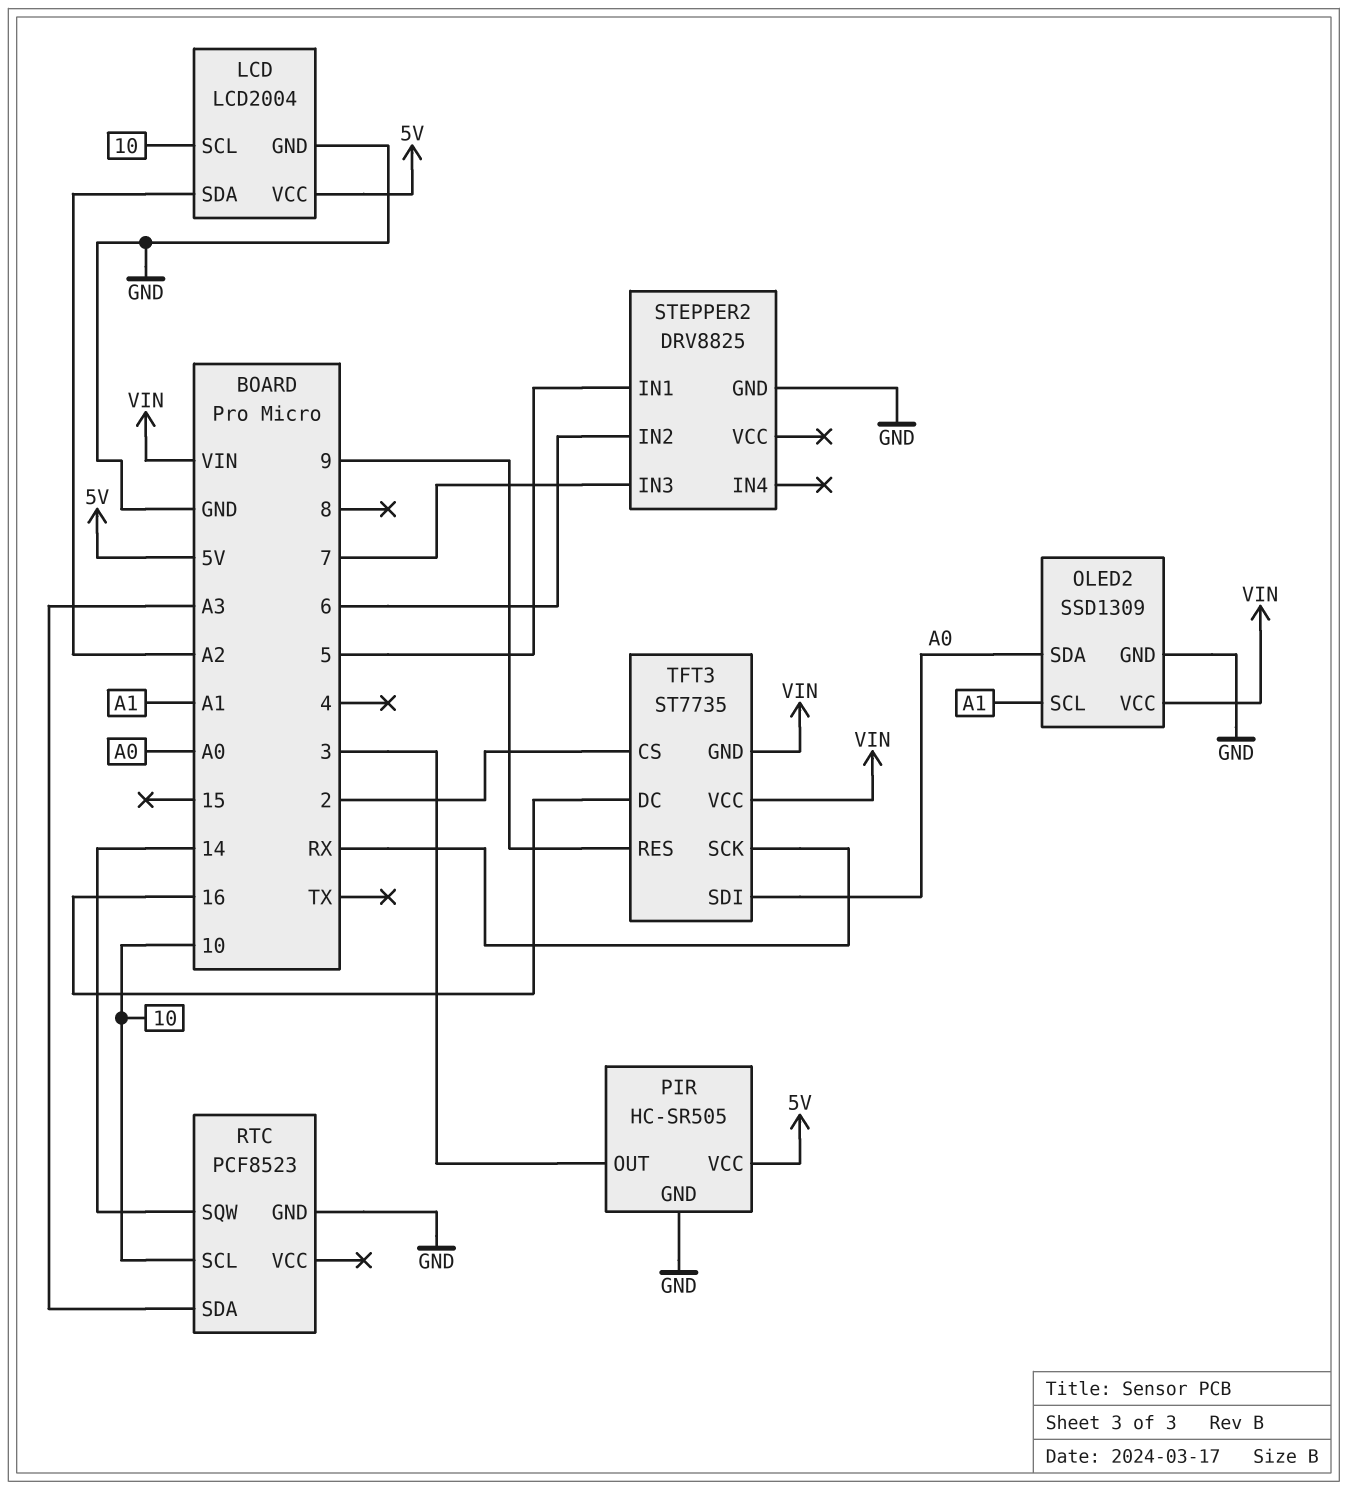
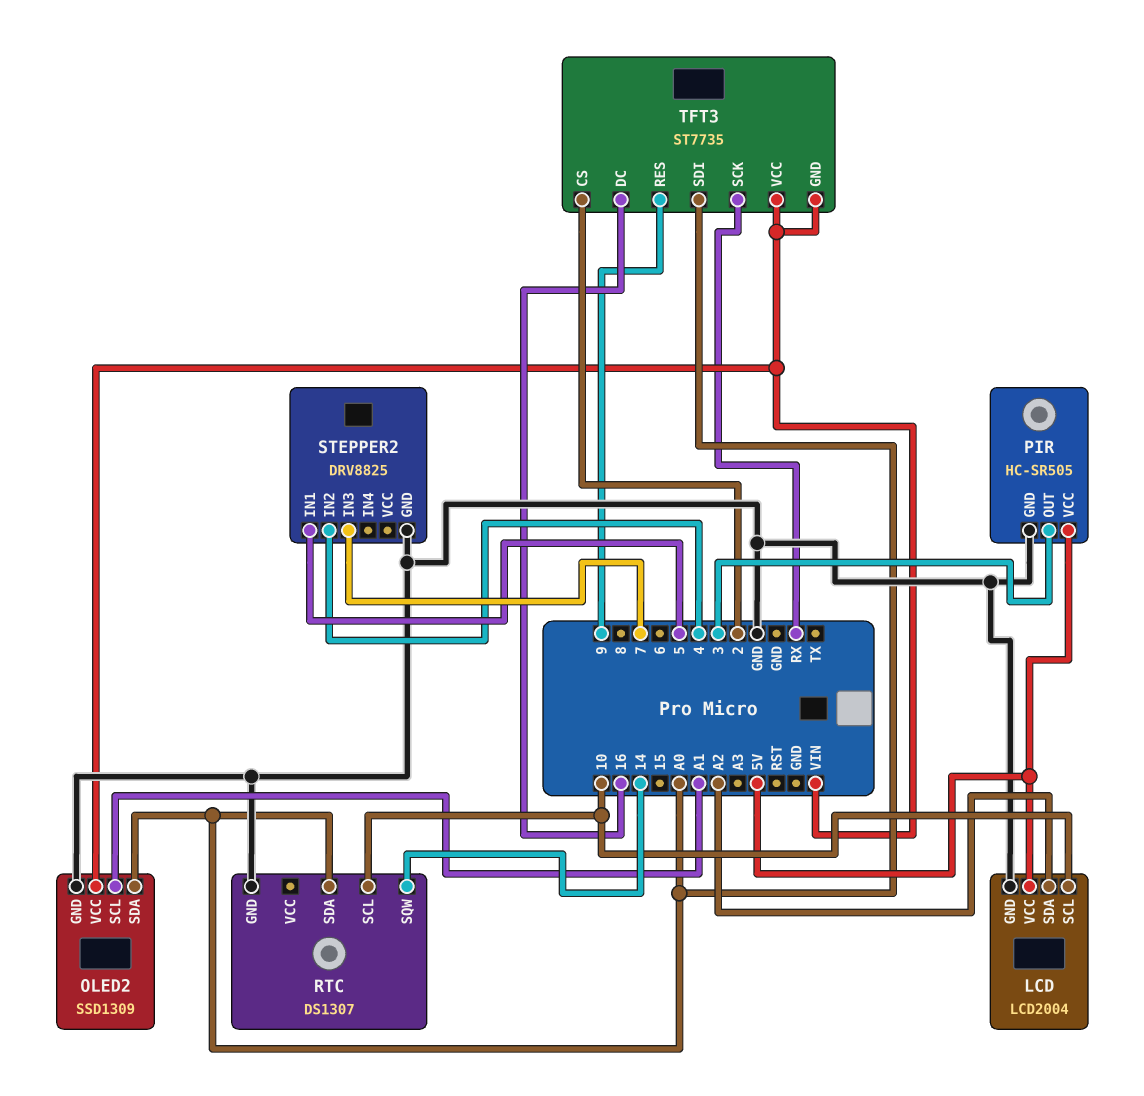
RTC: PCF8523 -> DS1307
RTC pin SDA: A3 -> A0
STEPPER2 pin IN2: 6 -> 4

